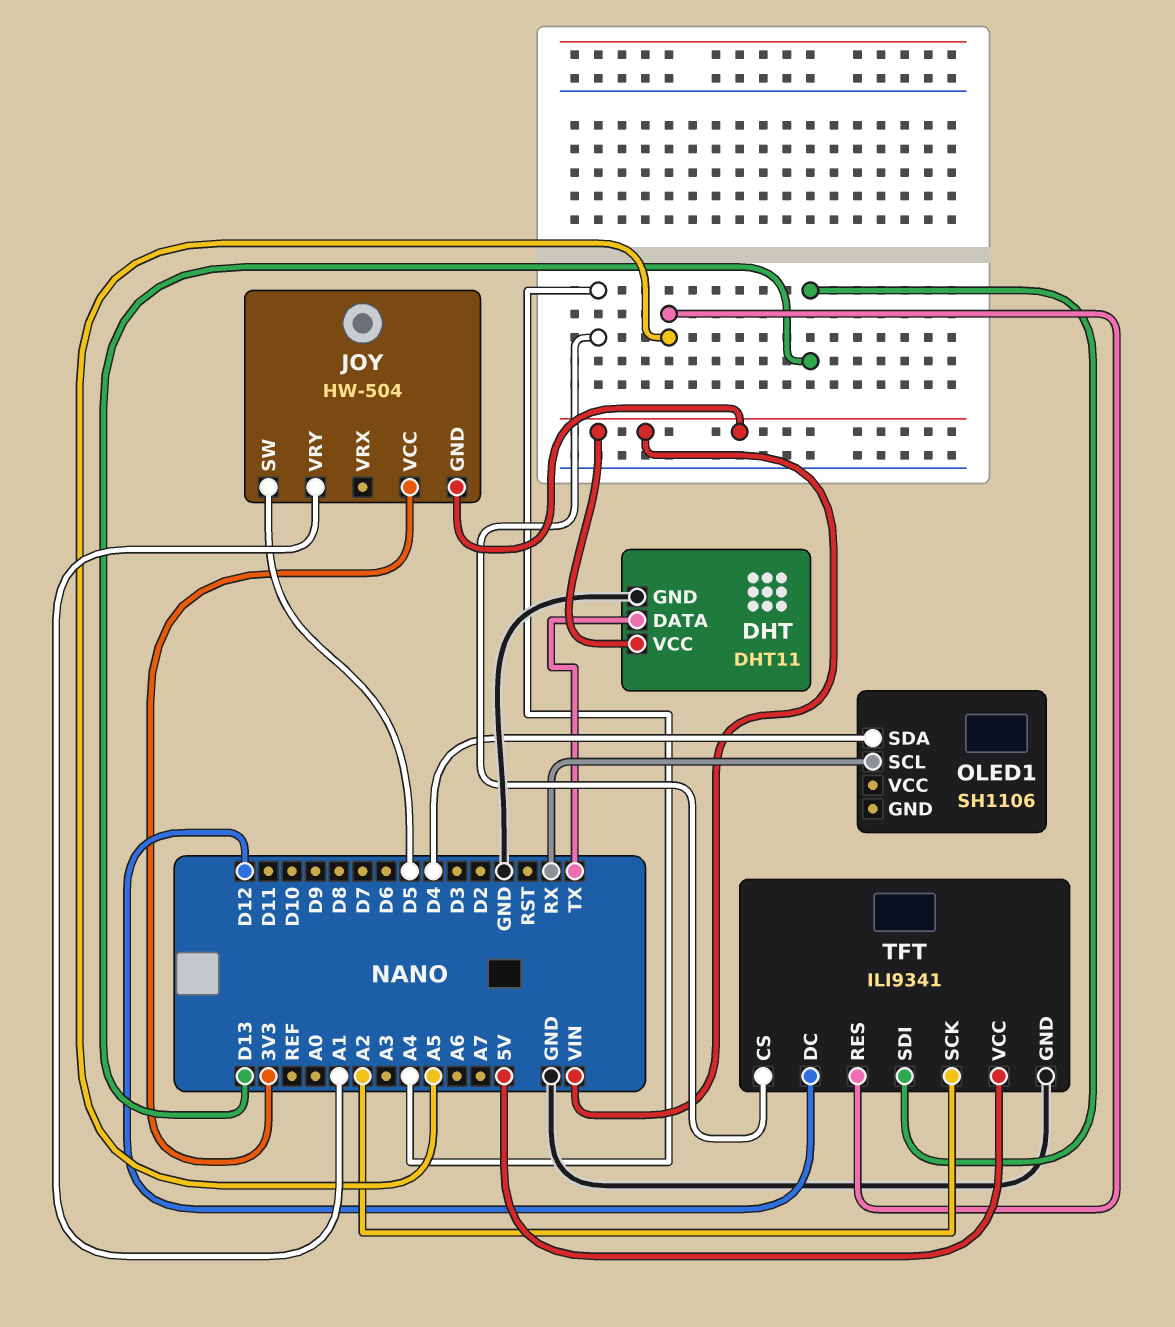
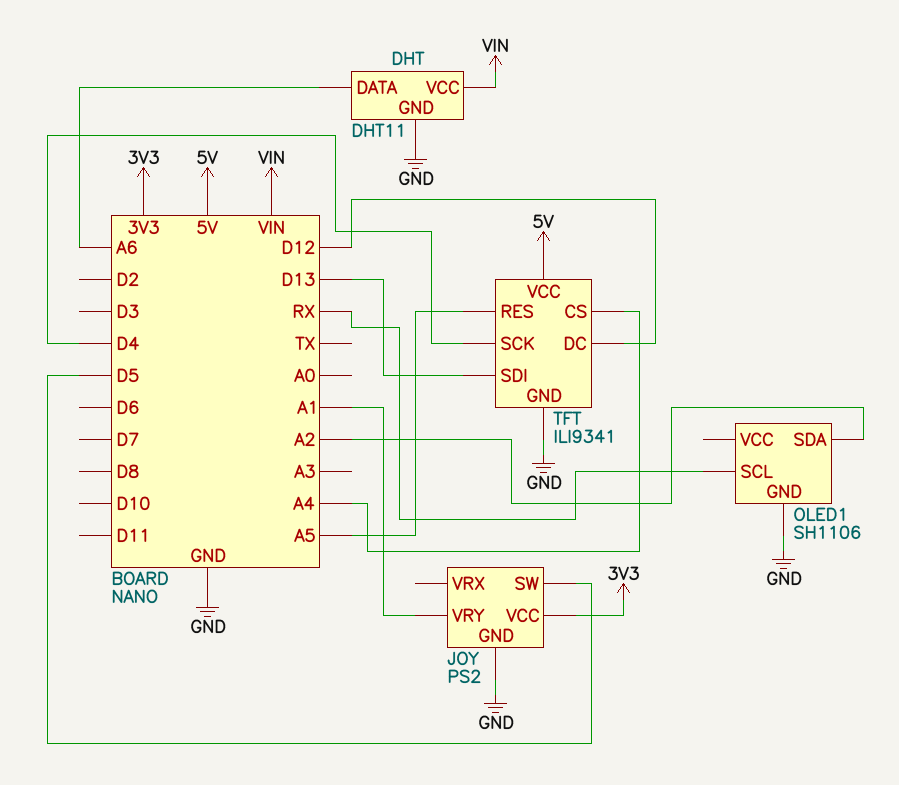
DHT pin DATA: TX -> A6
JOY: HW-504 -> PS2
JOY pin GND: VIN -> GND
OLED1 pin GND: none -> GND
OLED1 pin SDA: D4 -> A2
TFT pin SCK: A2 -> D4

